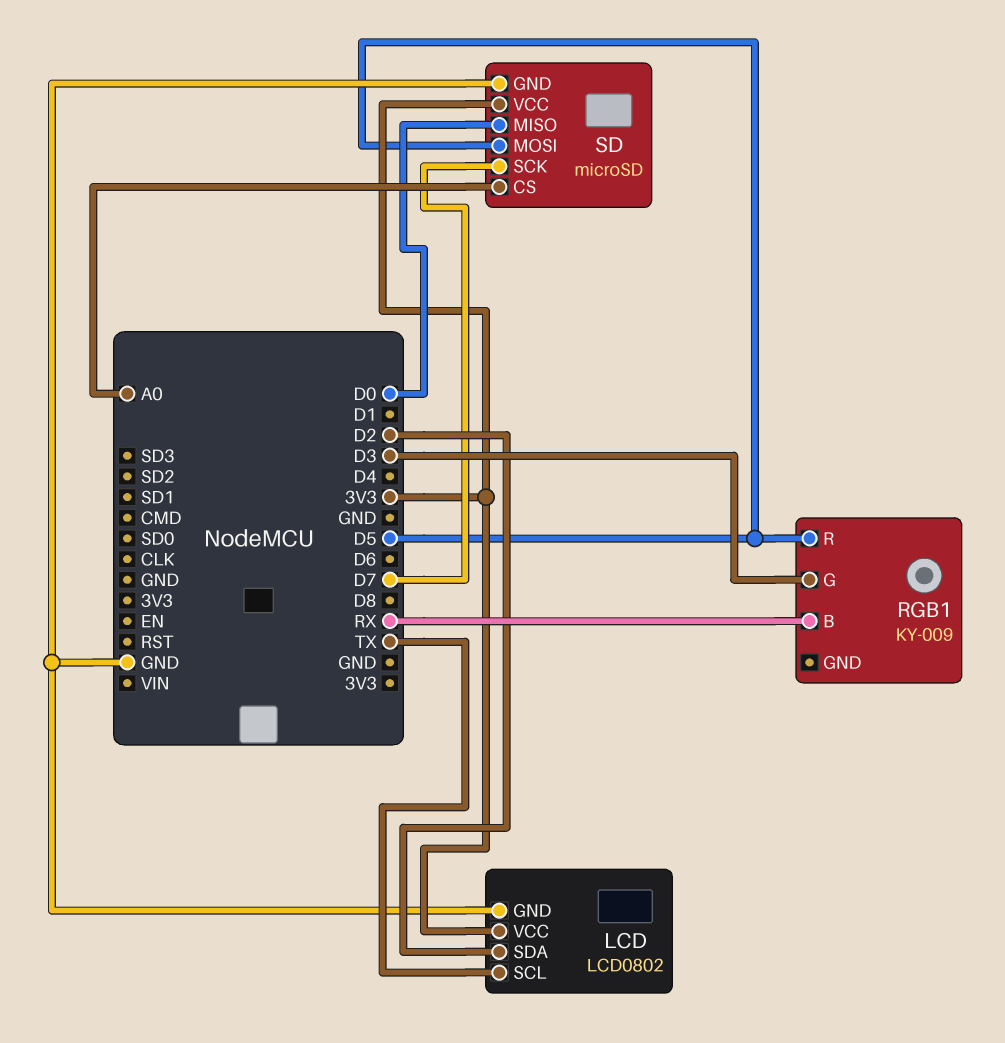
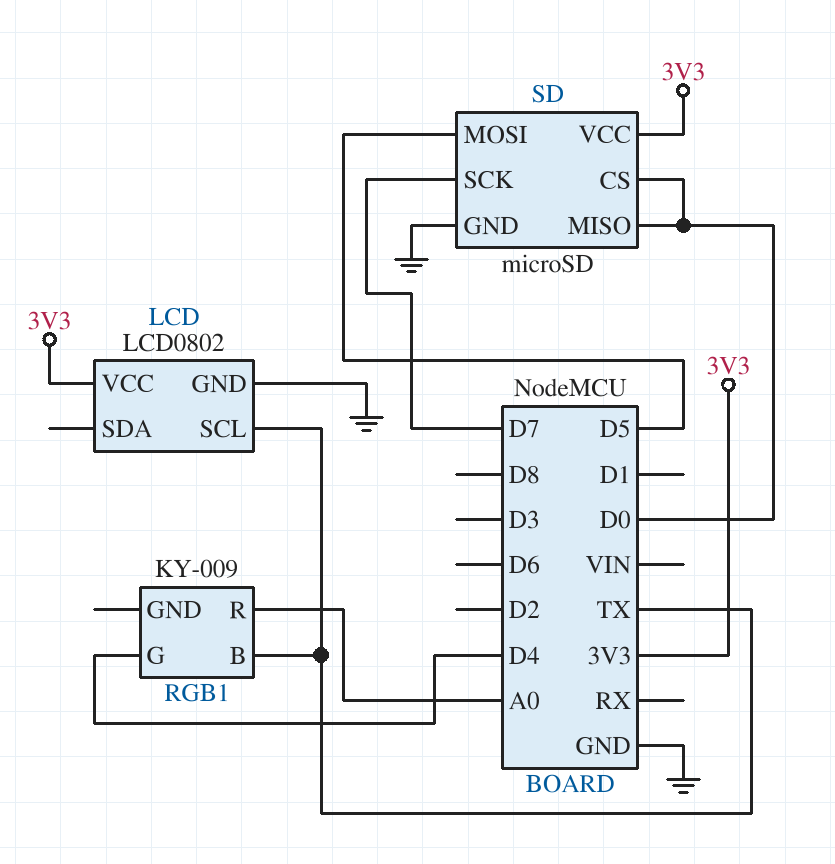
LCD pin SDA: D2 -> none
RGB1 pin B: RX -> TX
RGB1 pin G: D3 -> D4
RGB1 pin R: D5 -> A0
SD pin CS: A0 -> D0

